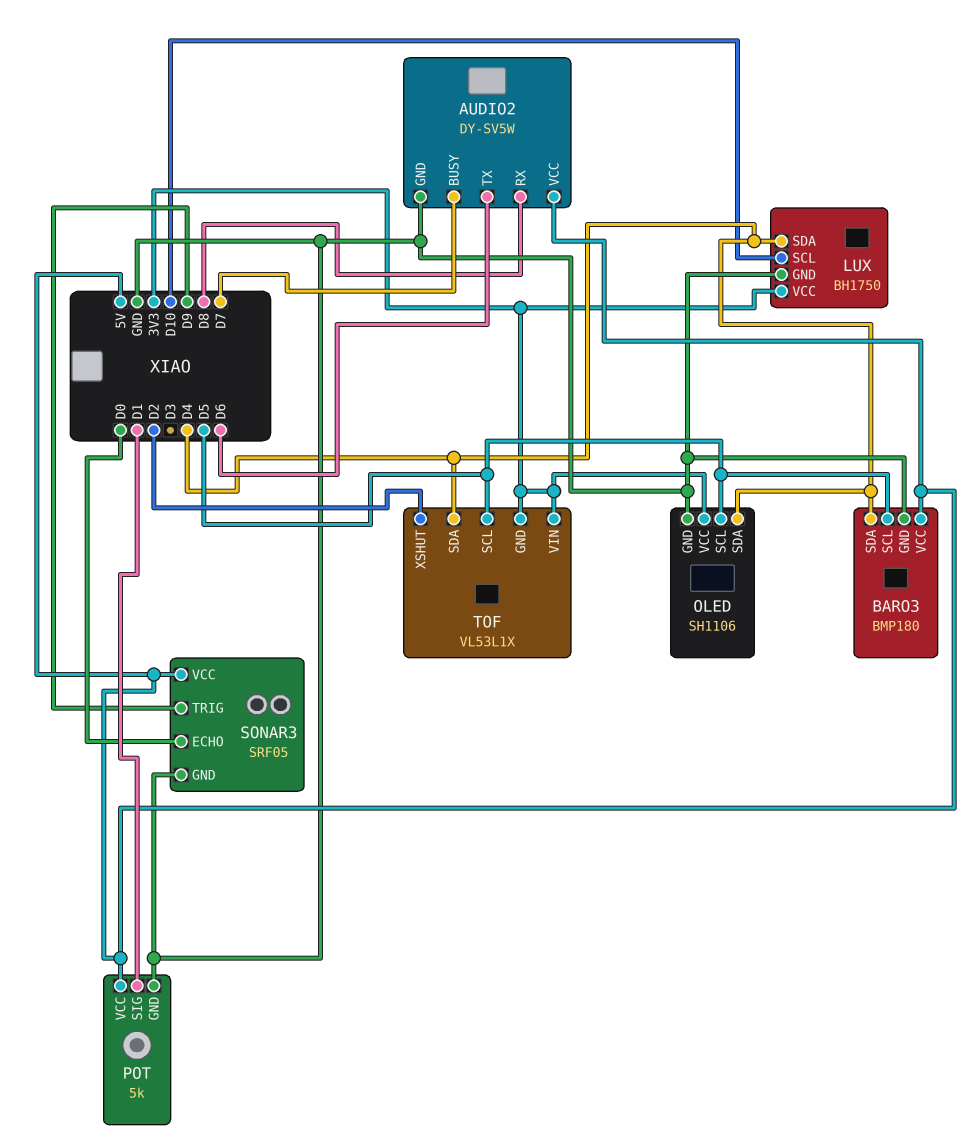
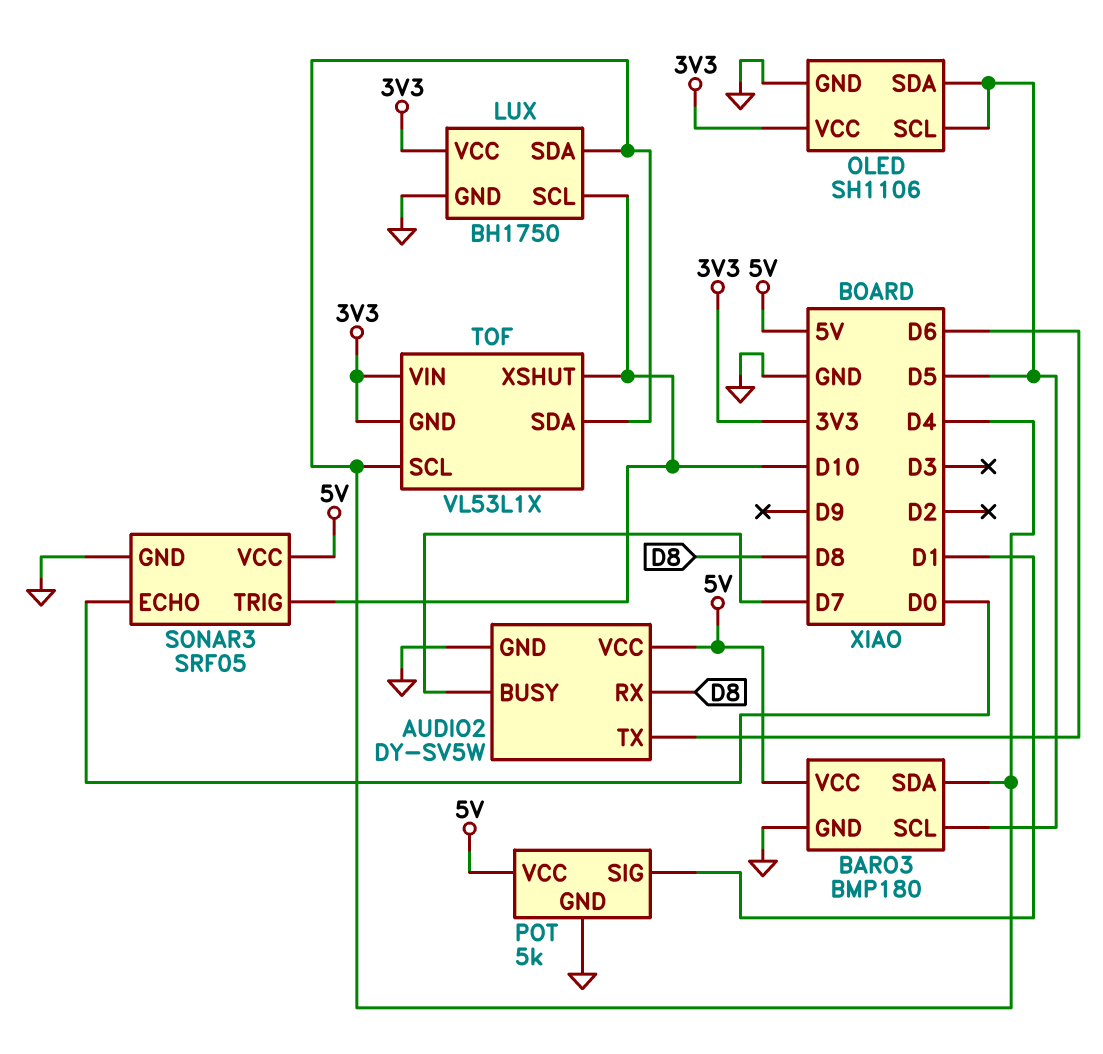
OLED pin SDA: D4 -> D5
SONAR3 pin TRIG: D9 -> D10
TOF pin SCL: D5 -> D4
TOF pin XSHUT: D2 -> D10

